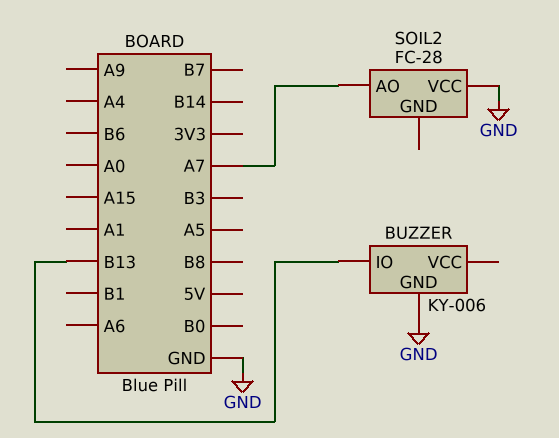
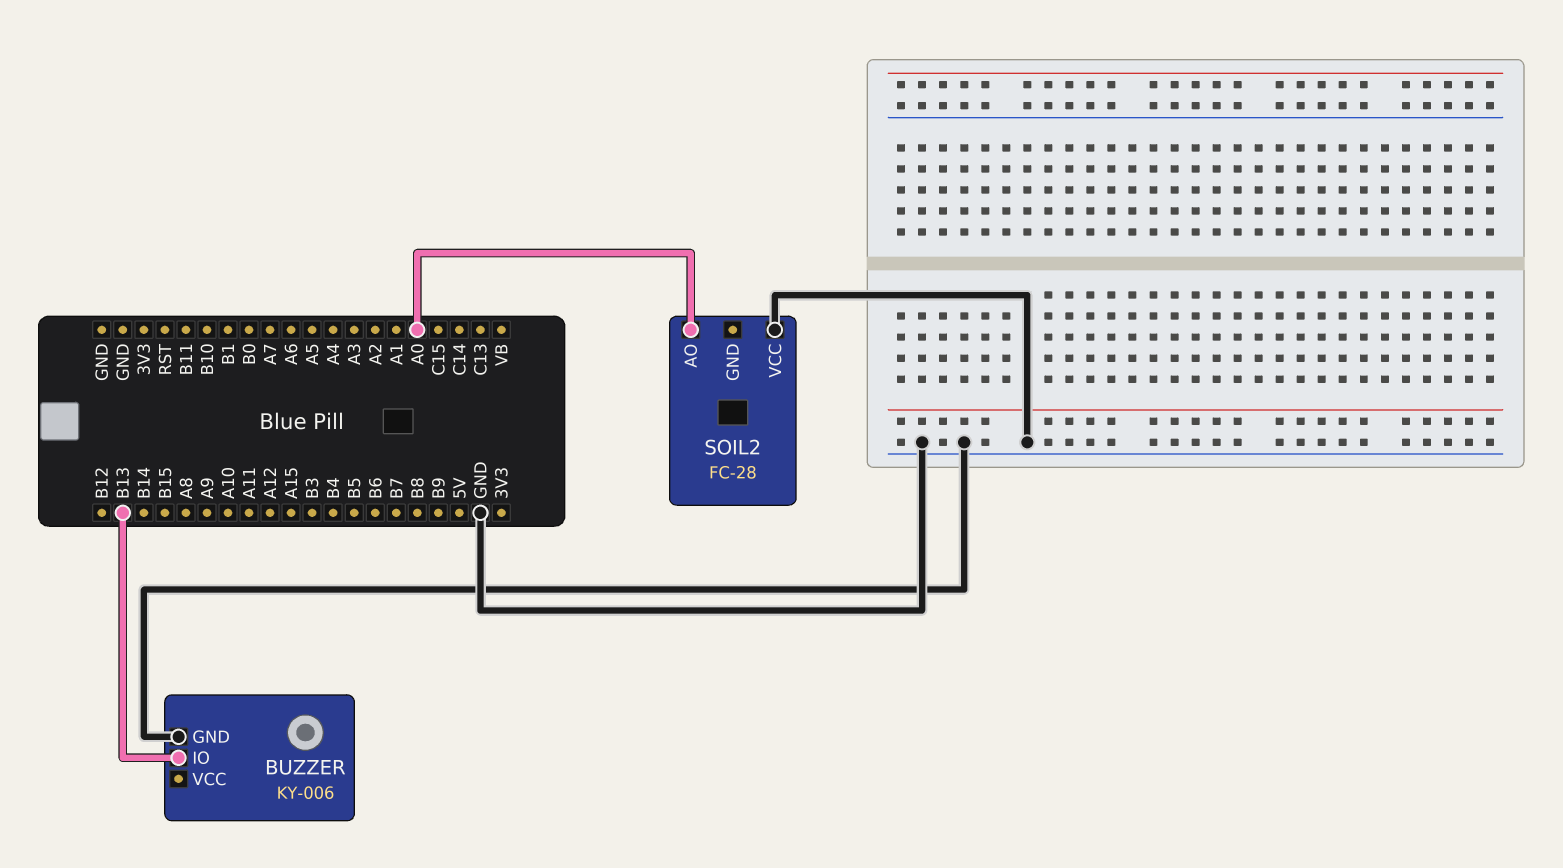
SOIL2 pin AO: A7 -> A0

